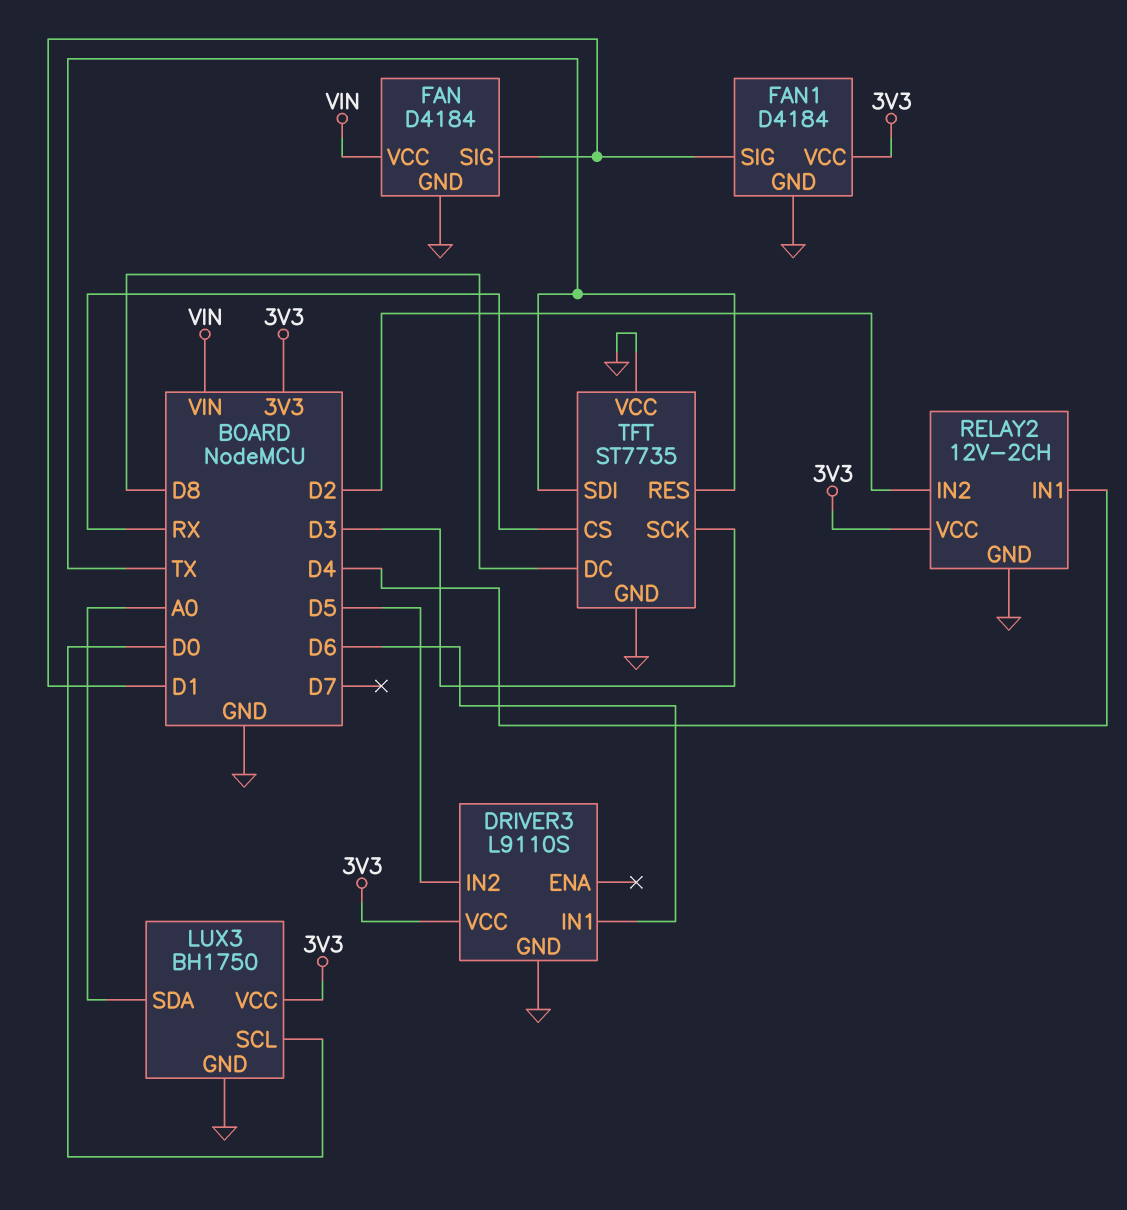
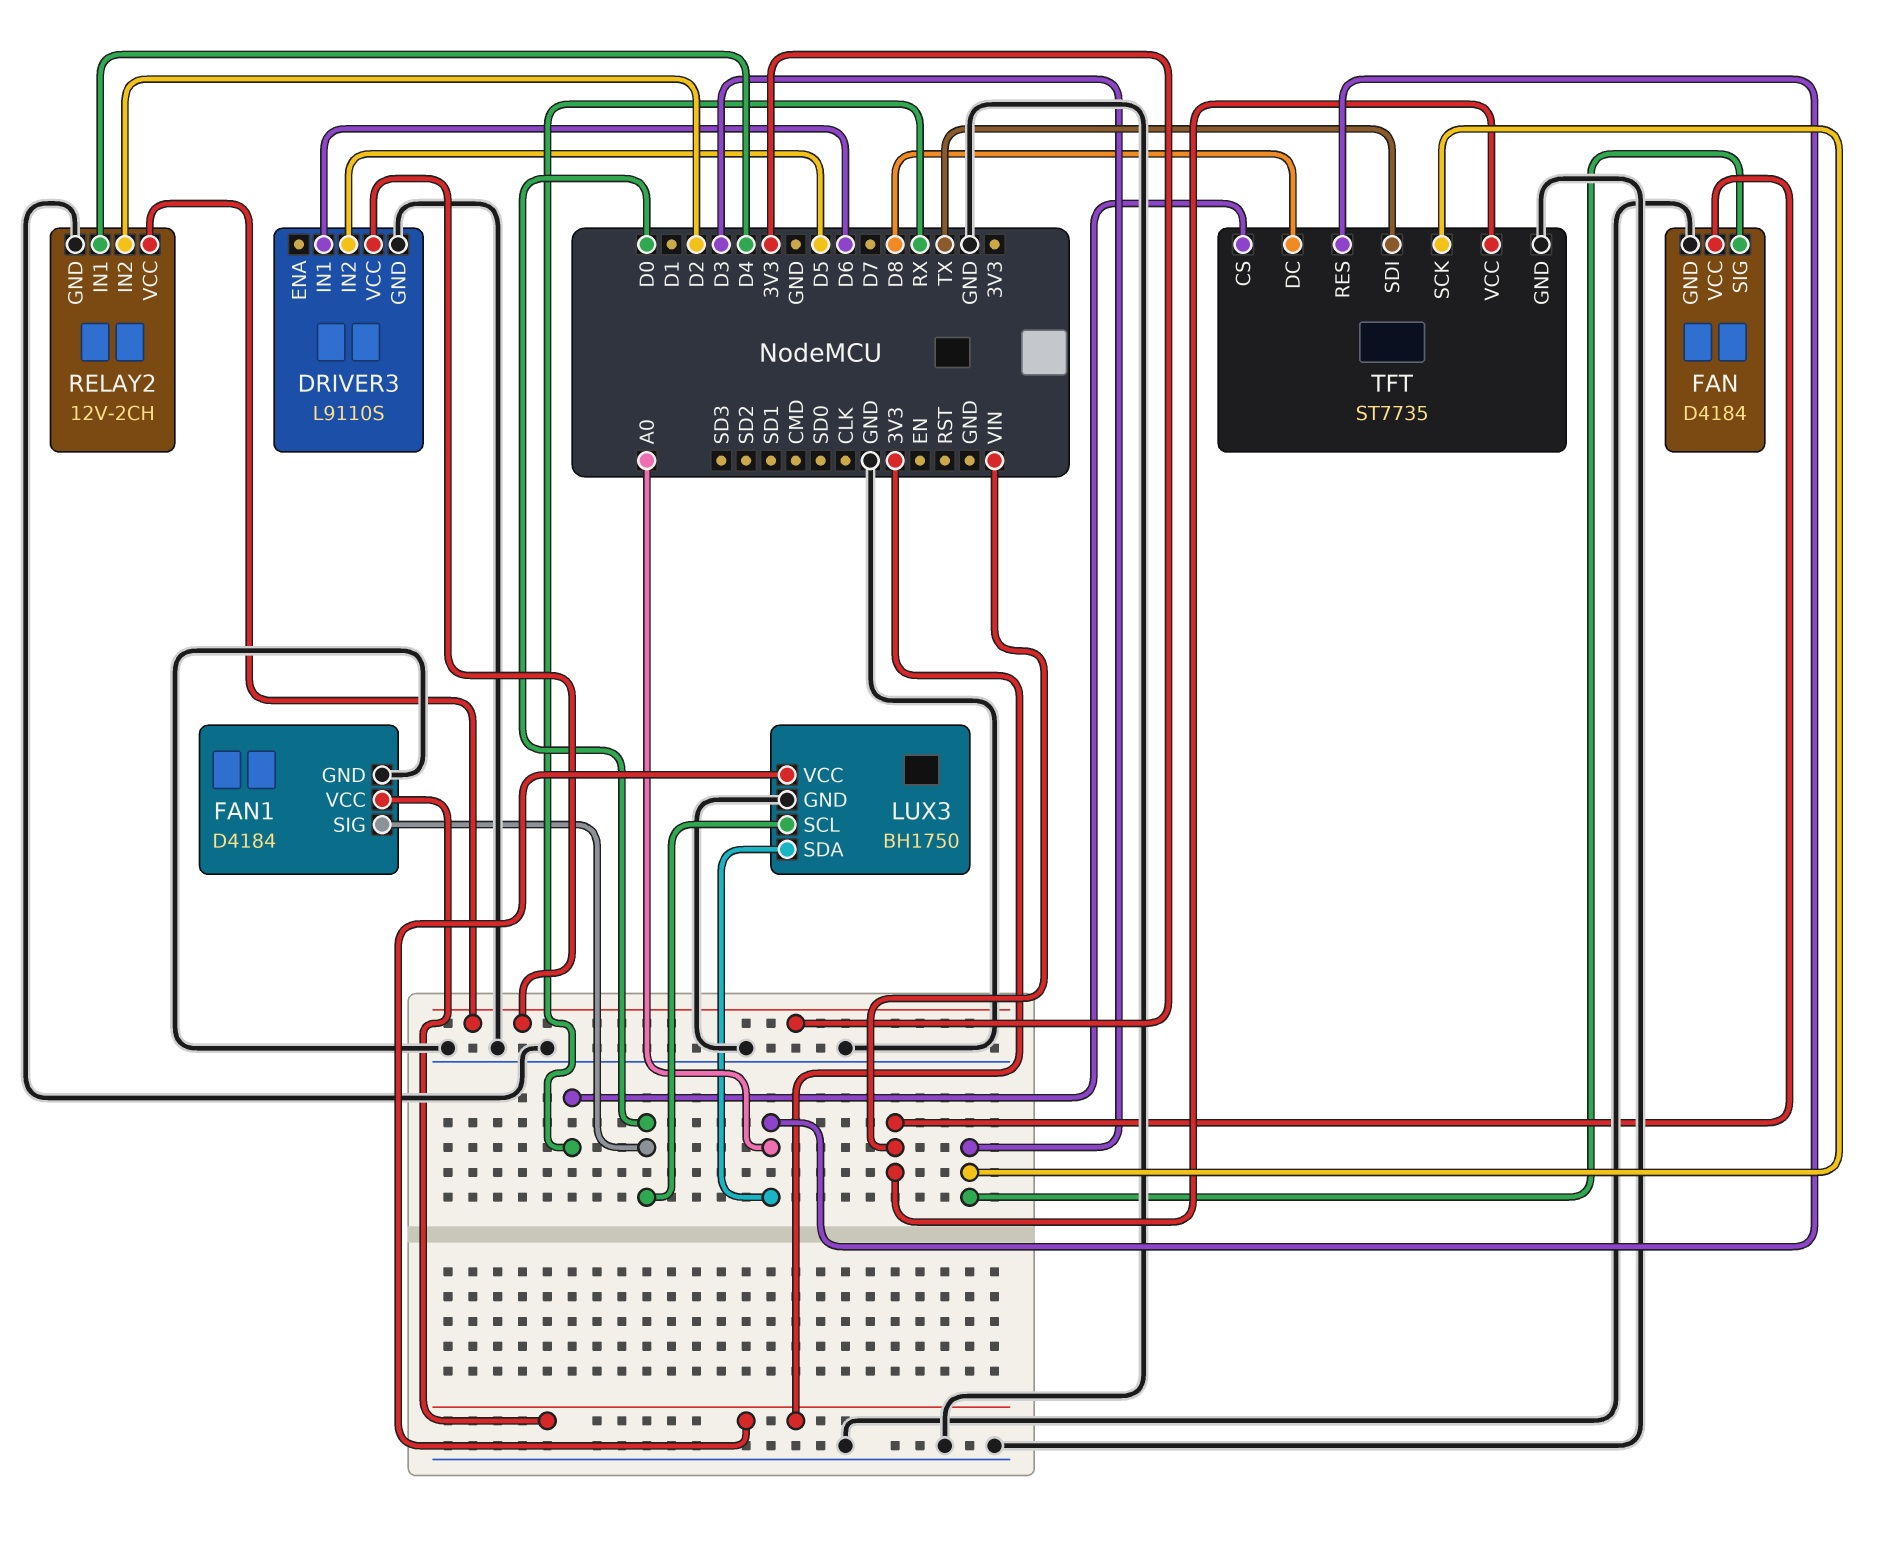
FAN pin SIG: D1 -> D3
FAN1 pin SIG: D1 -> D0
TFT pin RES: TX -> A0
TFT pin VCC: GND -> VIN

